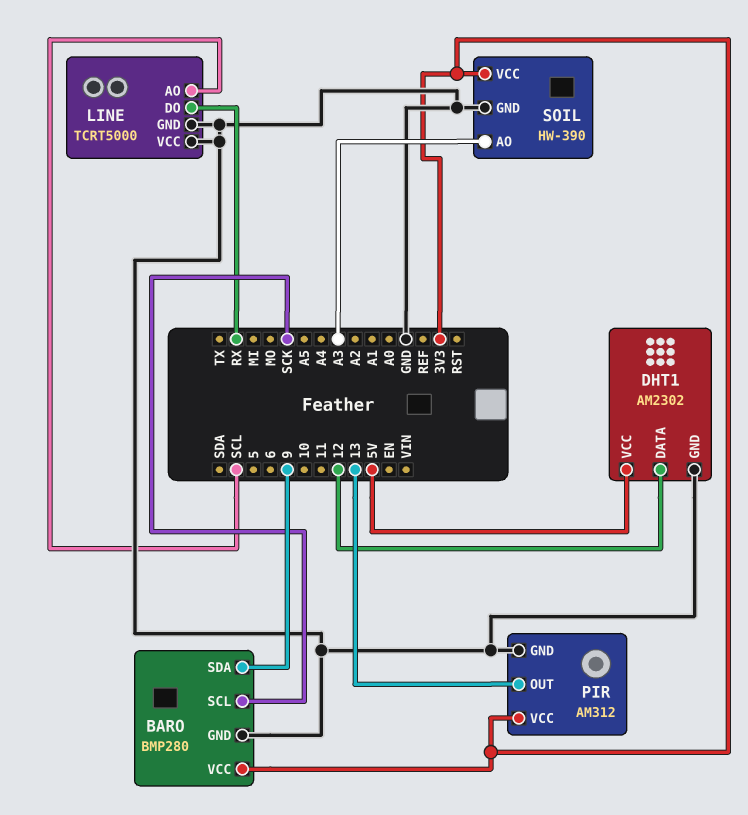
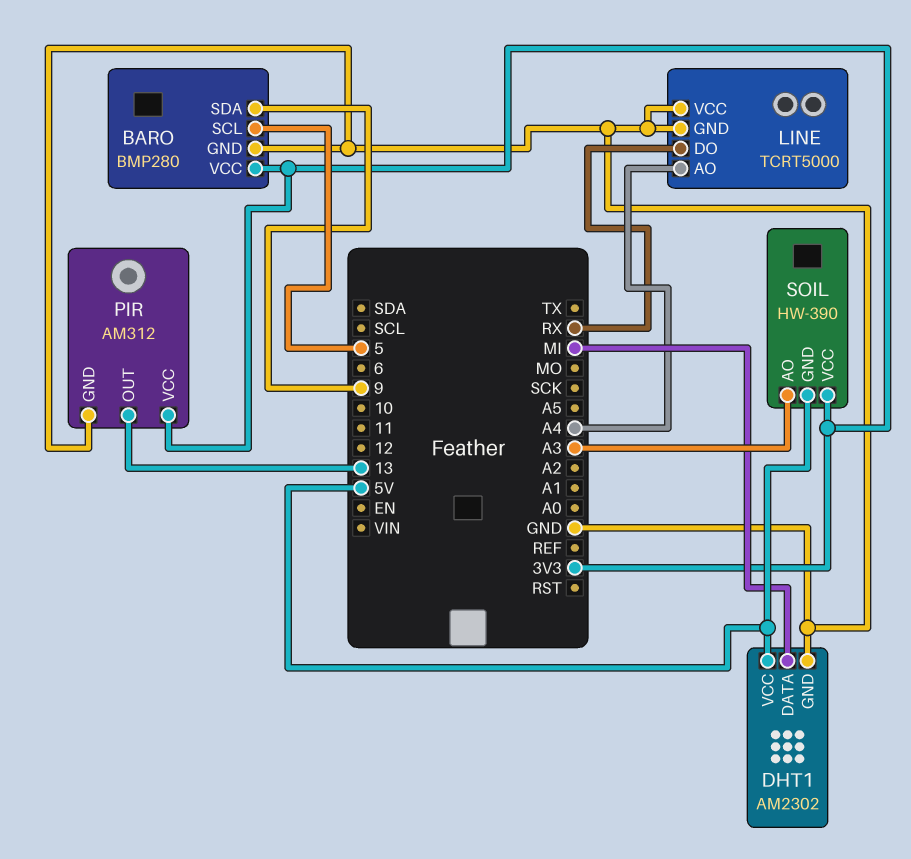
BARO pin SCL: SCK -> 5
DHT1 pin DATA: 12 -> MI
LINE pin AO: SCL -> A4
SOIL pin GND: GND -> 5V

